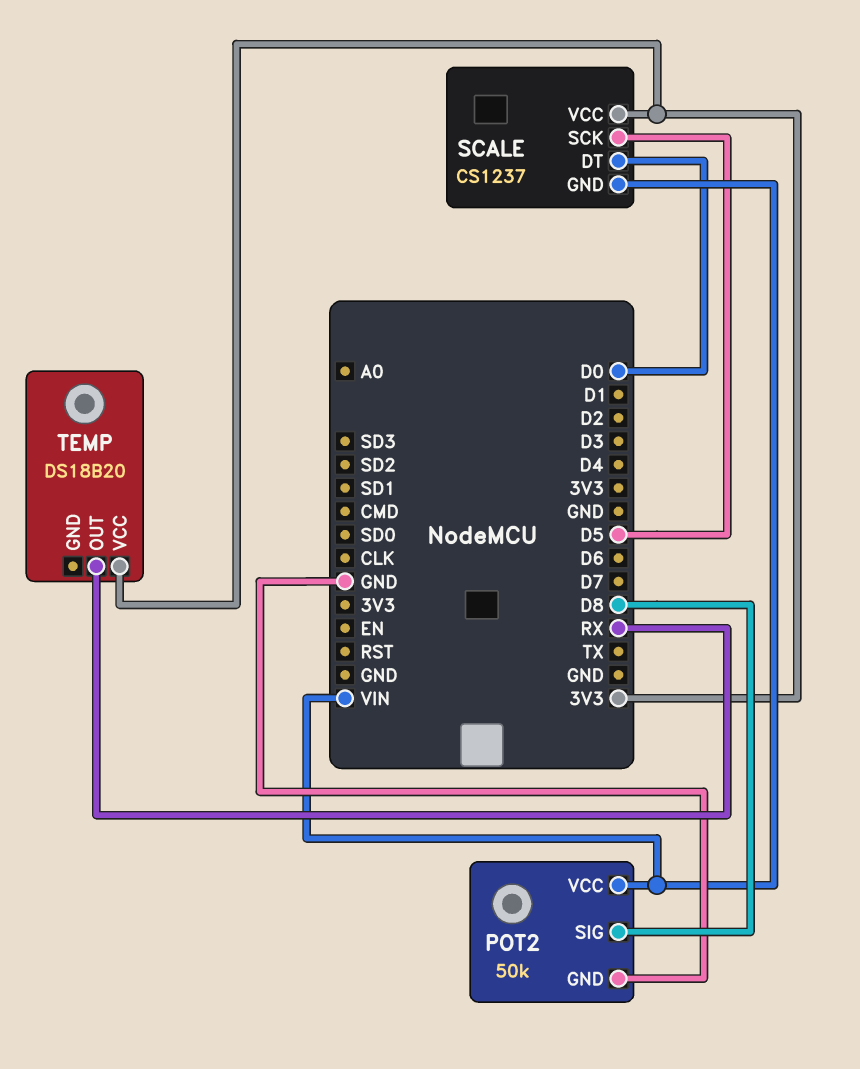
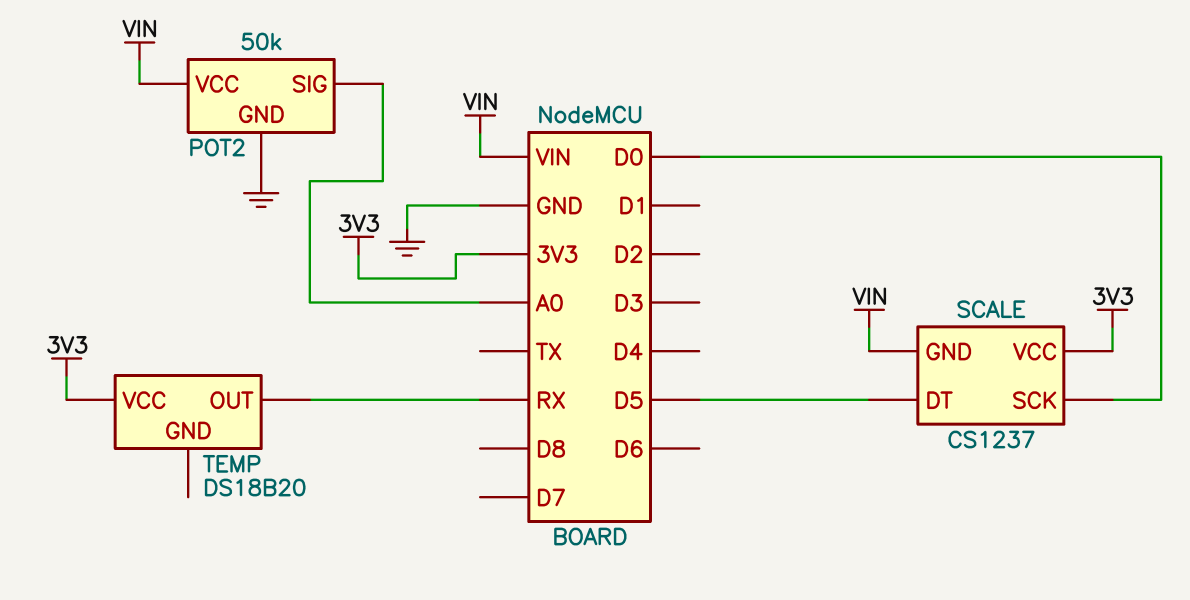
POT2 pin SIG: D8 -> A0
SCALE pin DT: D0 -> D5
SCALE pin SCK: D5 -> D0

